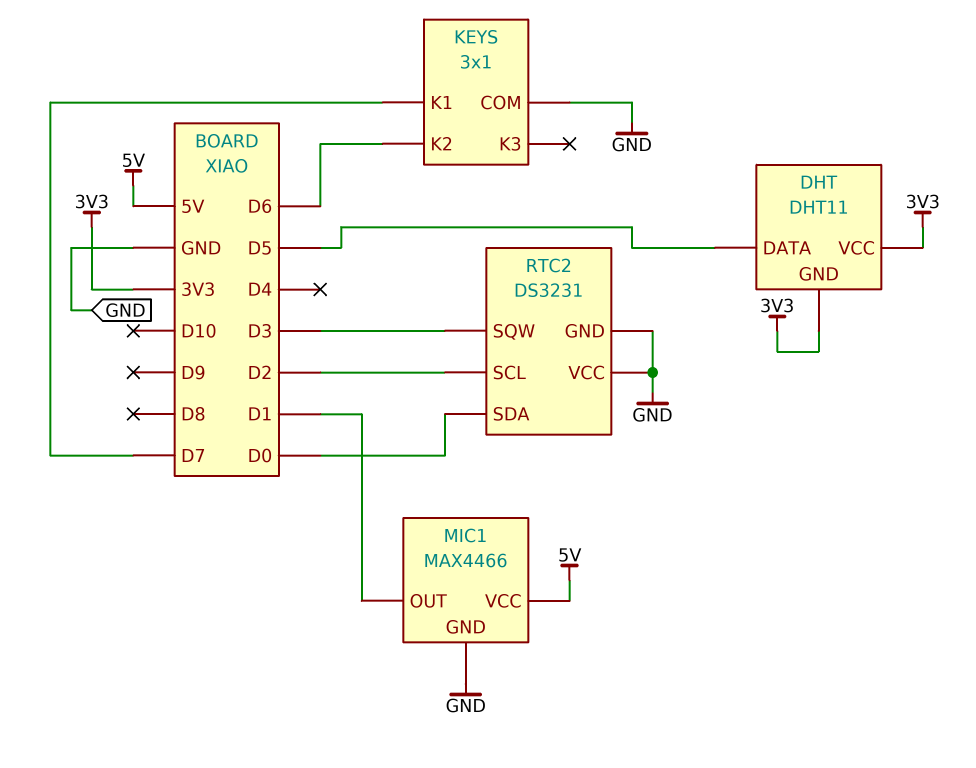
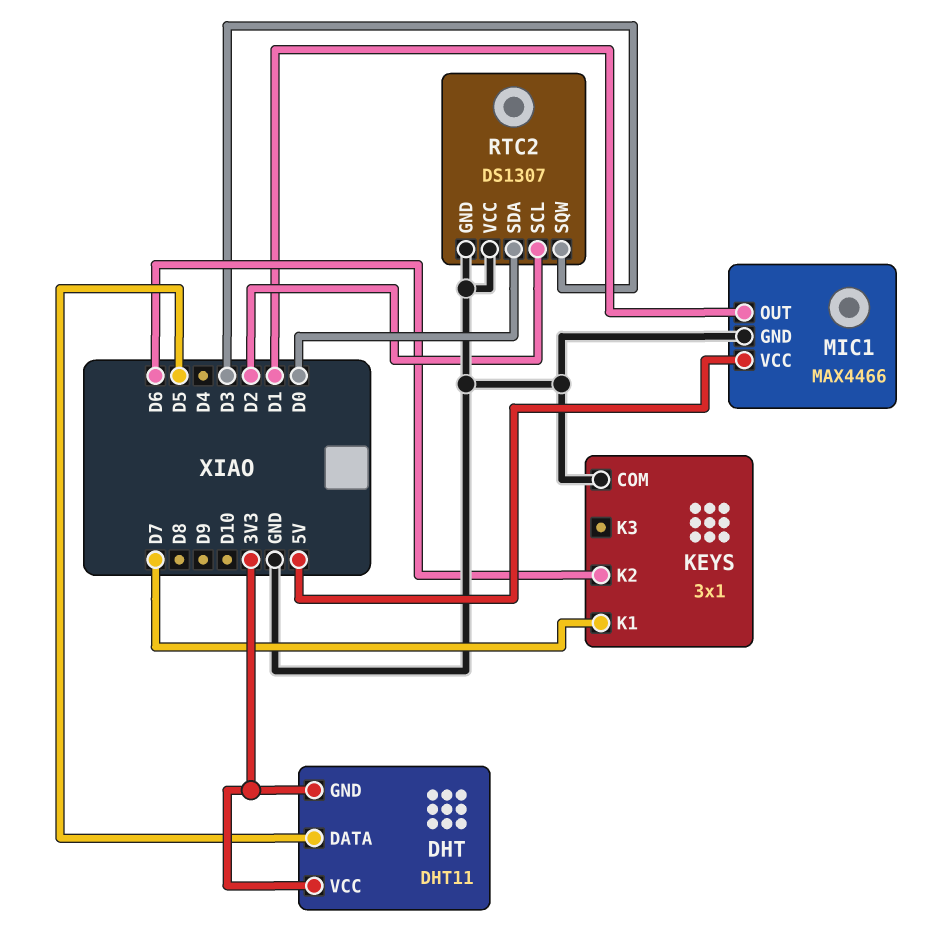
RTC2: DS3231 -> DS1307

